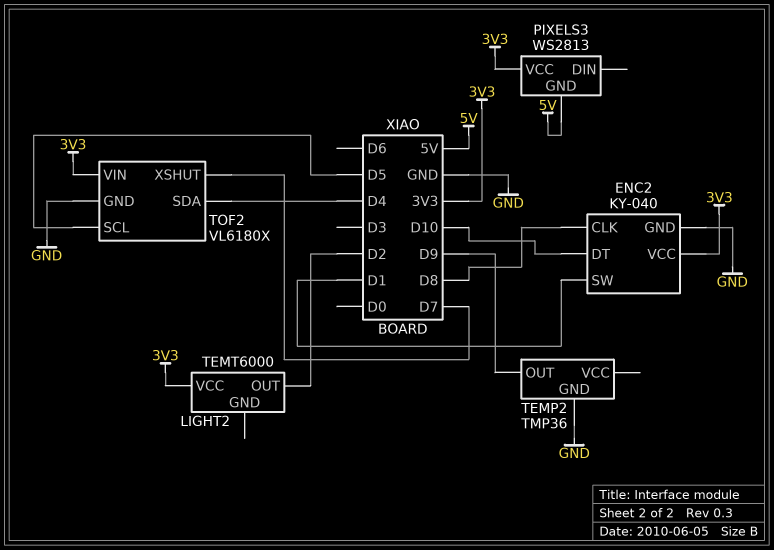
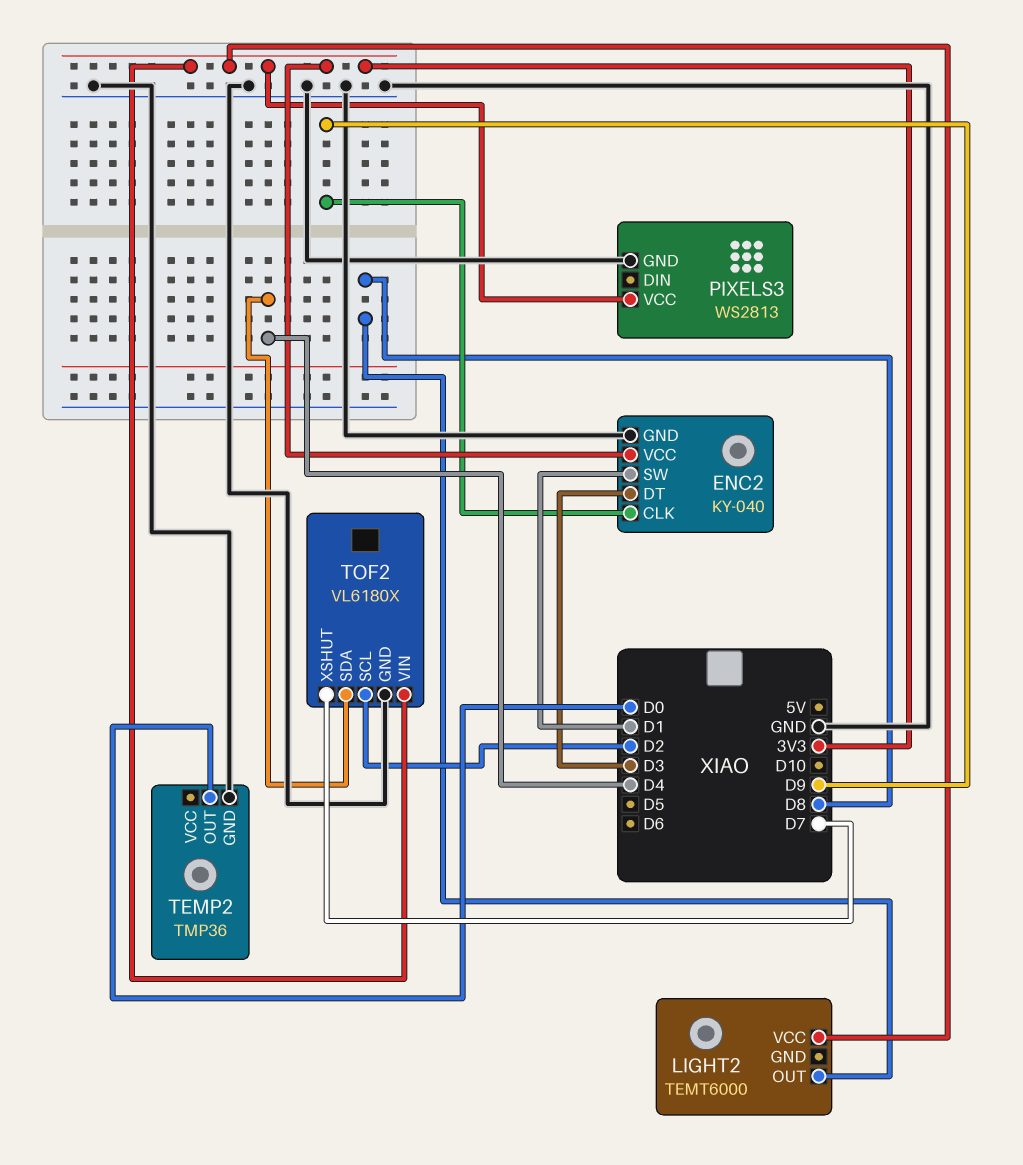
ENC2 pin CLK: D8 -> D9
ENC2 pin DT: D10 -> D3
LIGHT2 pin OUT: D2 -> D8
PIXELS3 pin GND: 5V -> GND
TEMP2 pin OUT: D9 -> D0
TOF2 pin SCL: D5 -> D2

